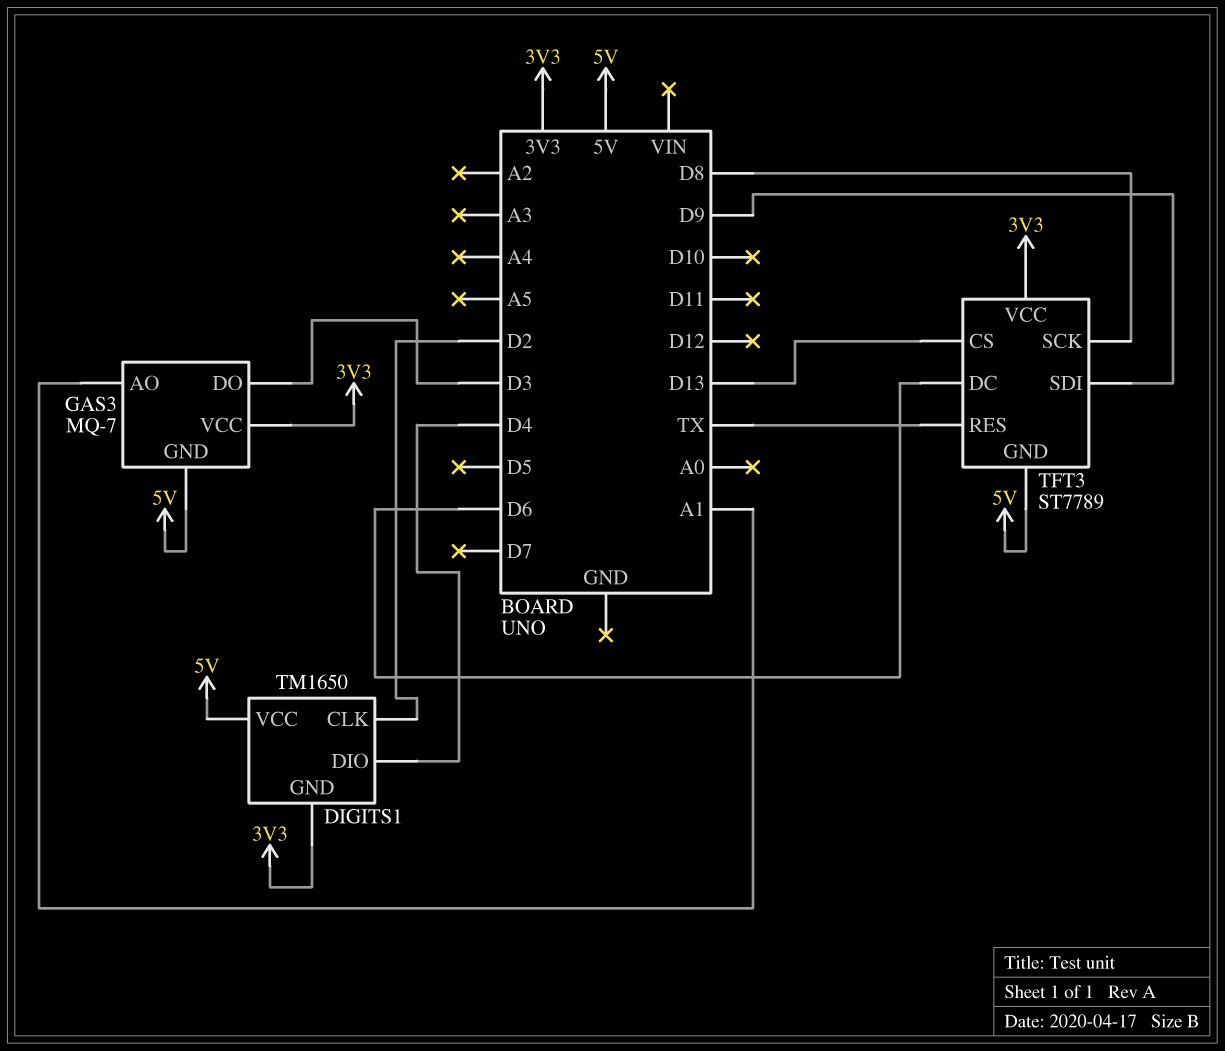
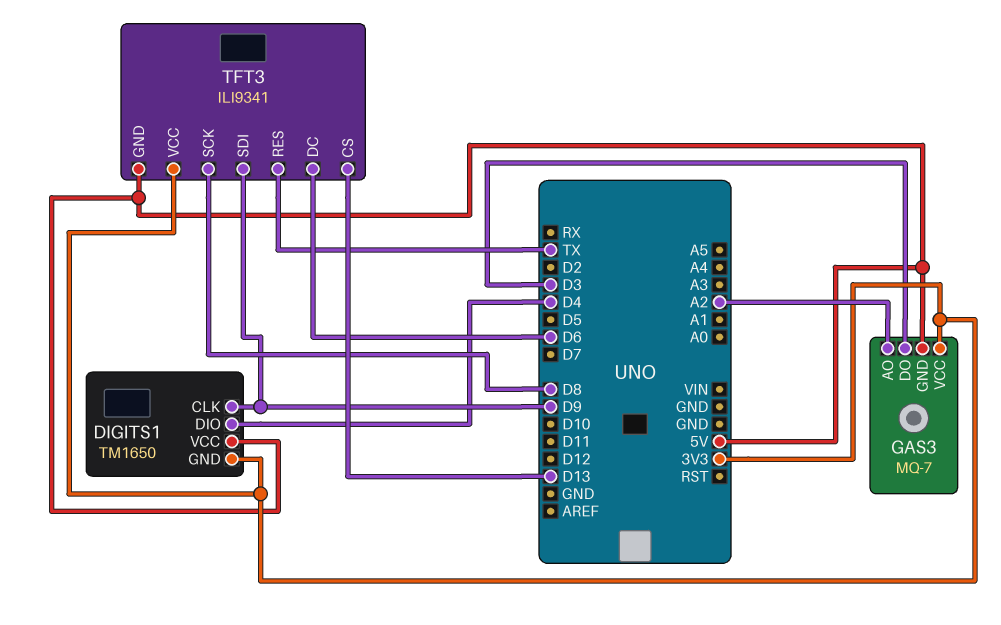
DIGITS1 pin CLK: D2 -> D9
GAS3 pin AO: A1 -> A2
TFT3: ST7789 -> ILI9341

